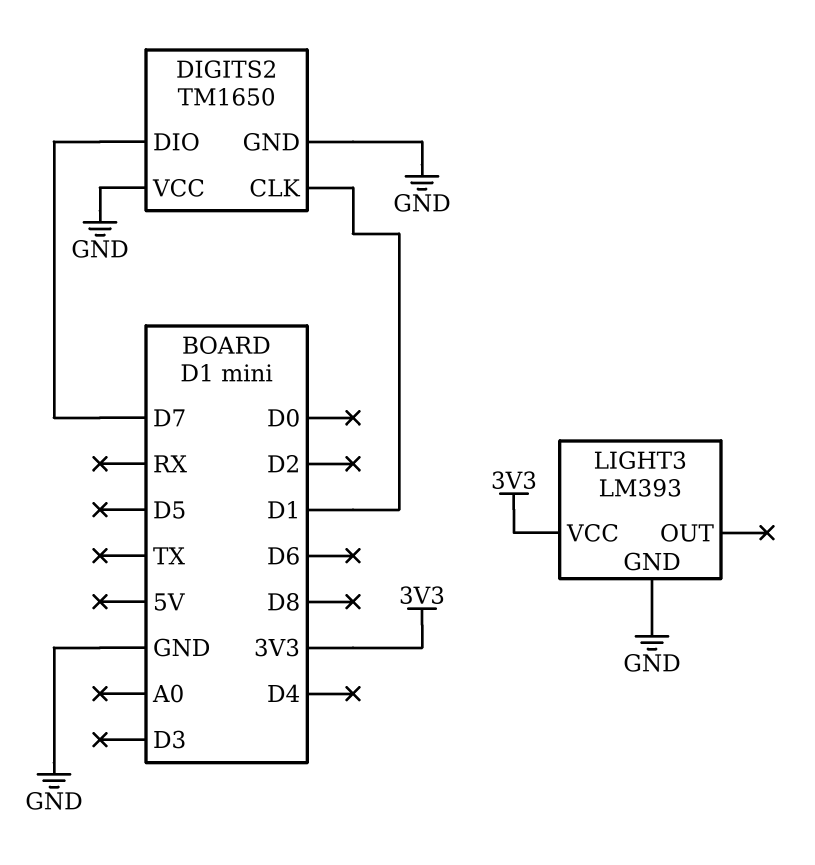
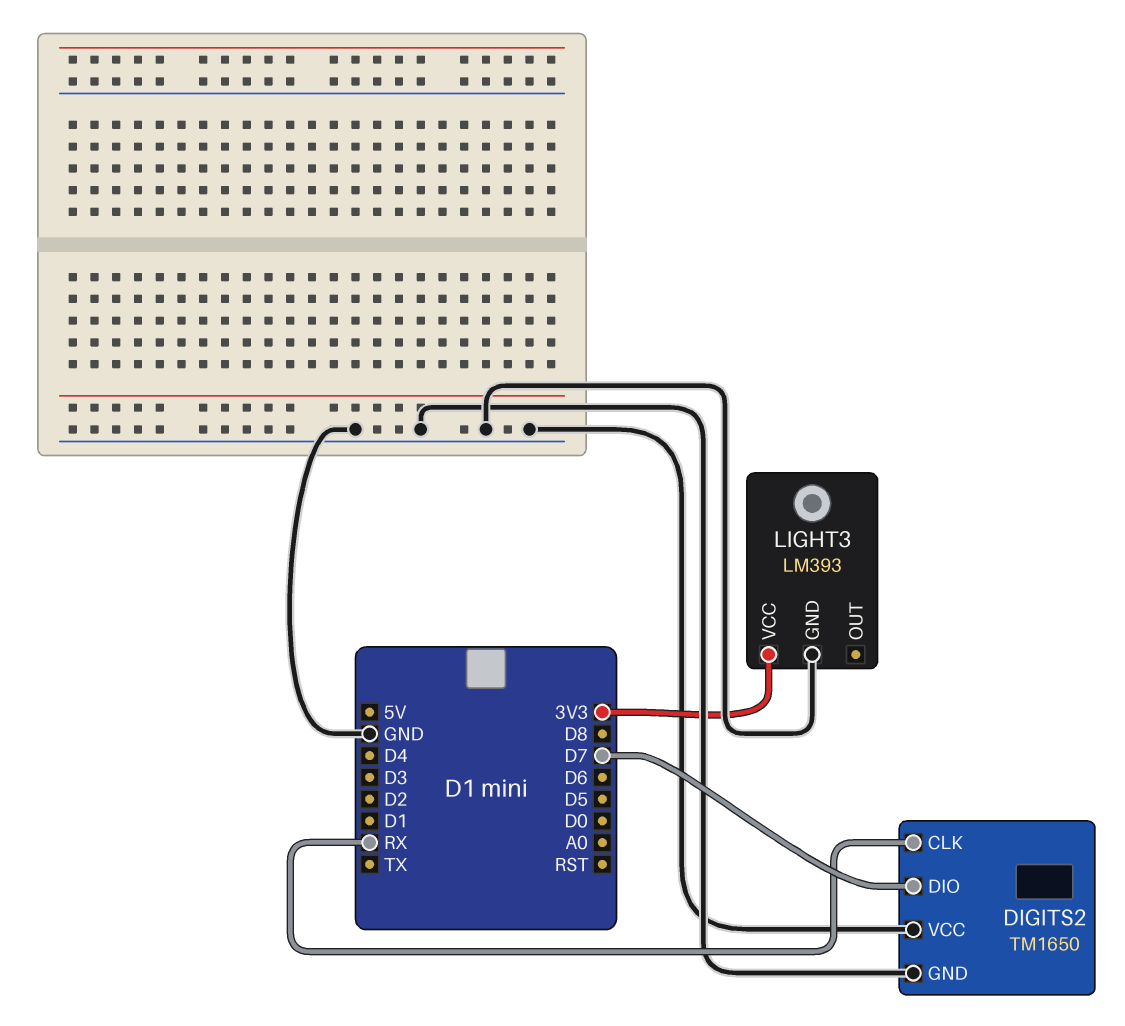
DIGITS2 pin CLK: D1 -> RX

